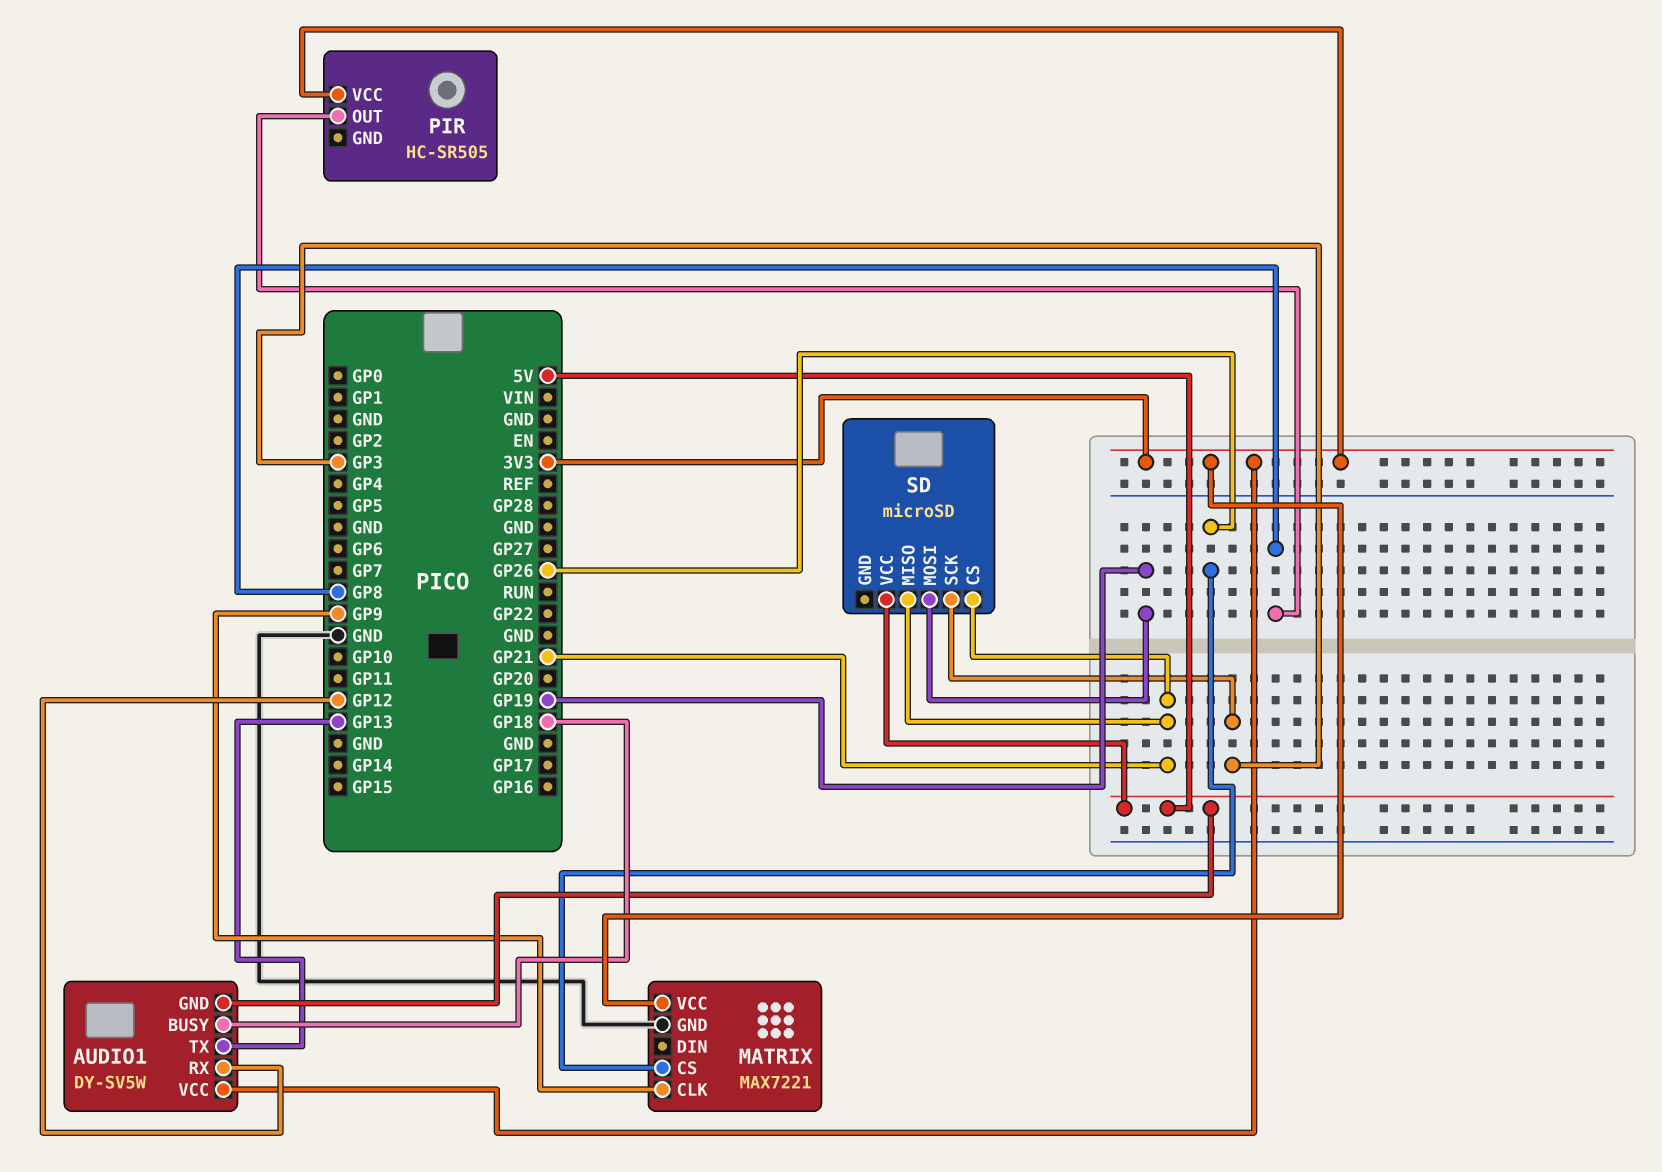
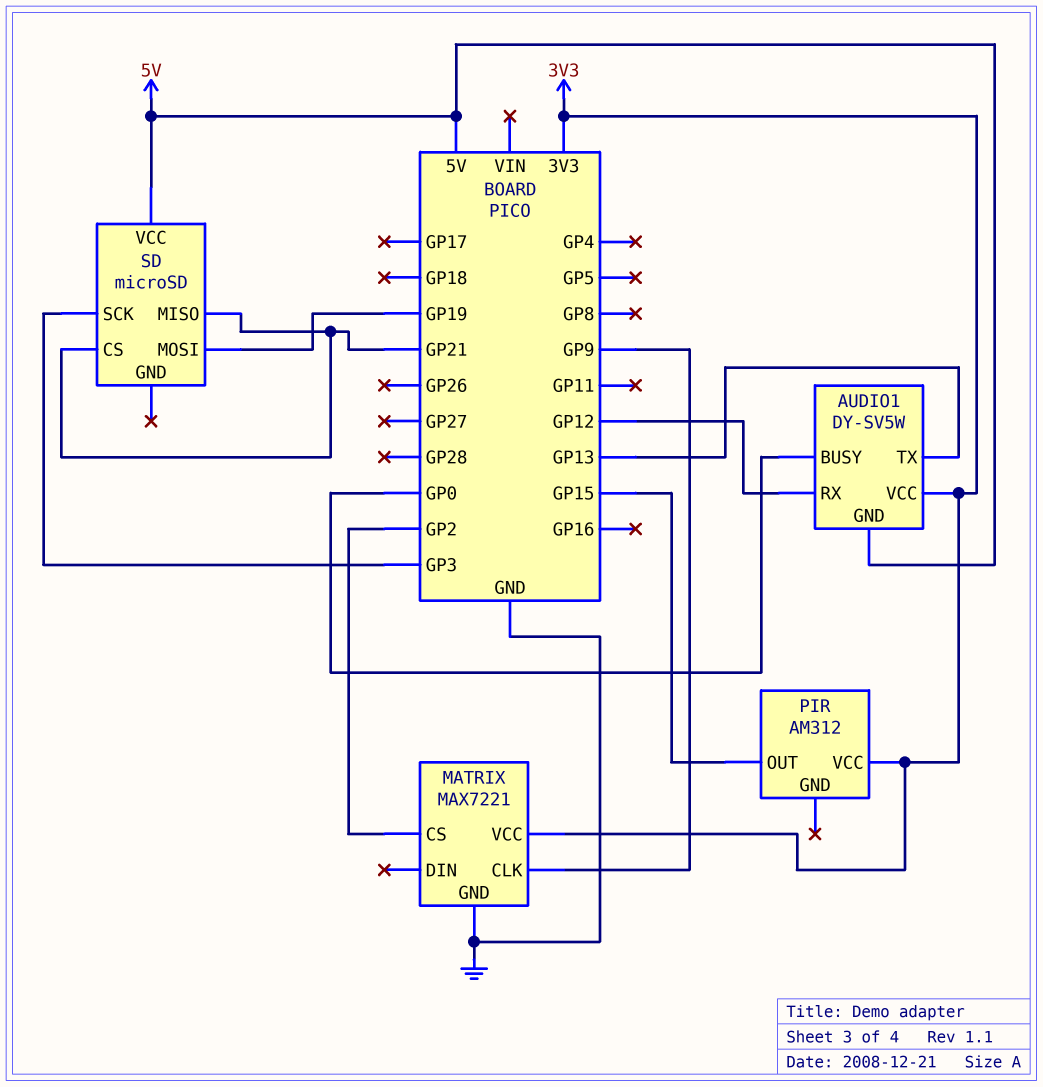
AUDIO1 pin BUSY: GP18 -> GP0
MATRIX pin CS: GP26 -> GP2
PIR: HC-SR505 -> AM312
PIR pin OUT: GP8 -> GP15

